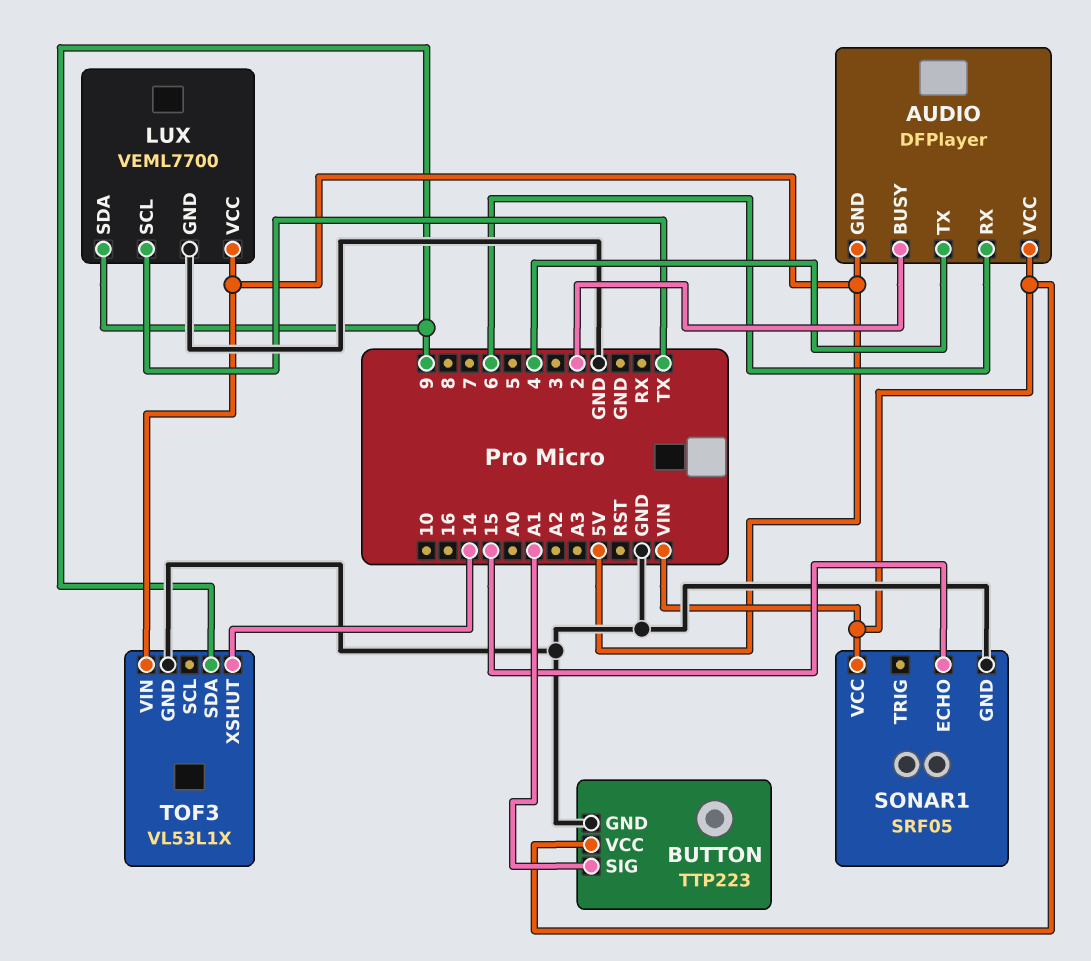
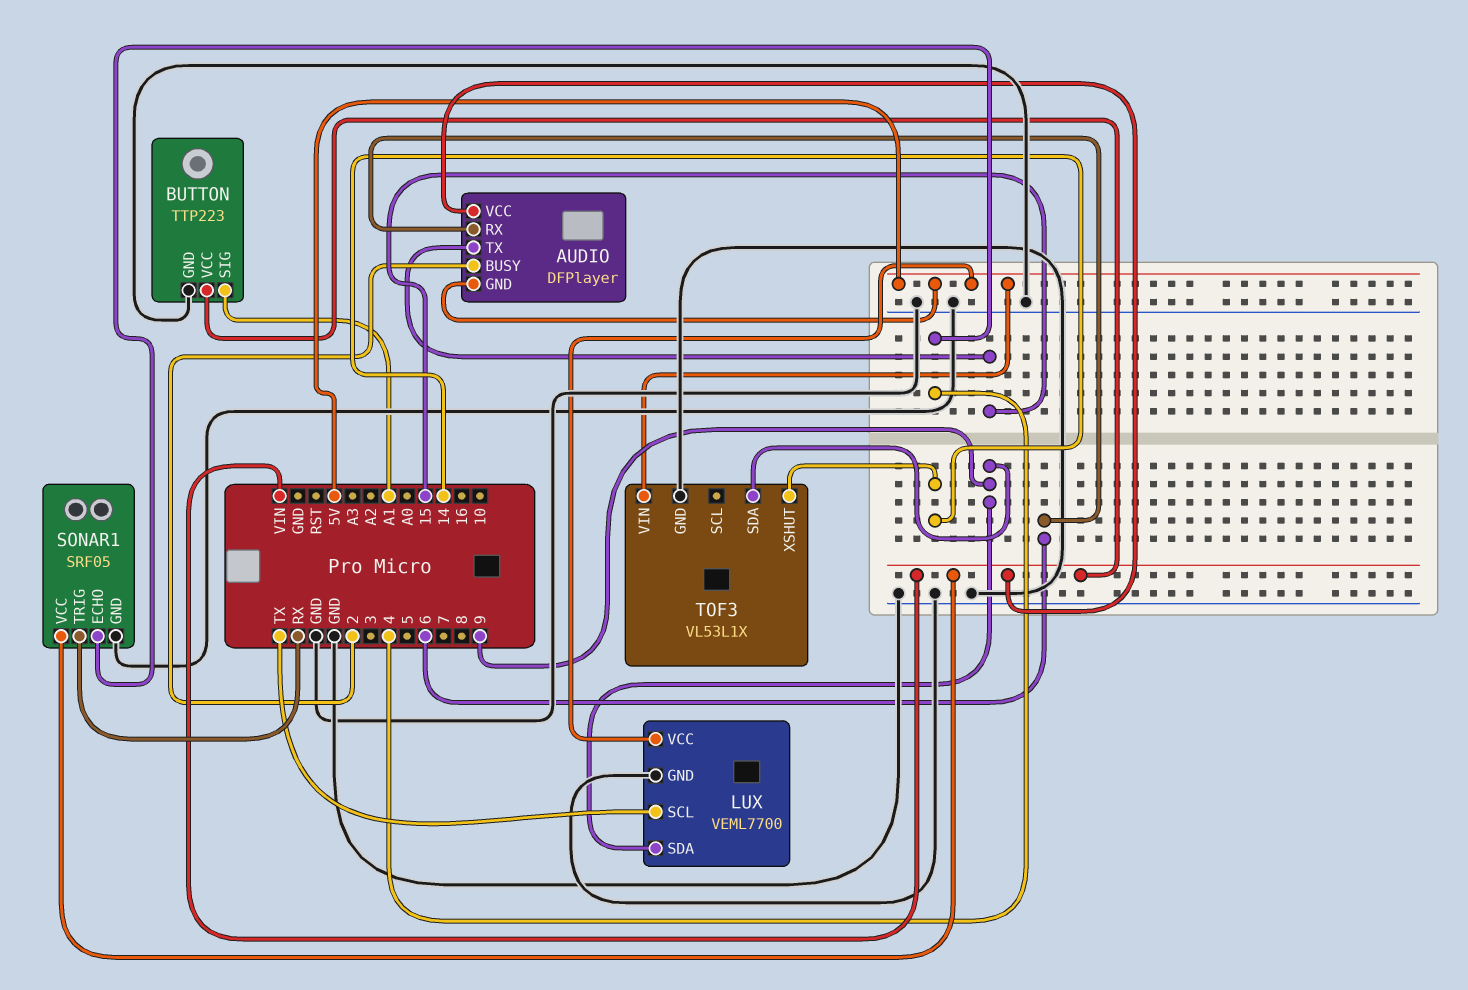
AUDIO pin TX: 4 -> 15
SONAR1 pin ECHO: 15 -> 4
SONAR1 pin TRIG: none -> RX

